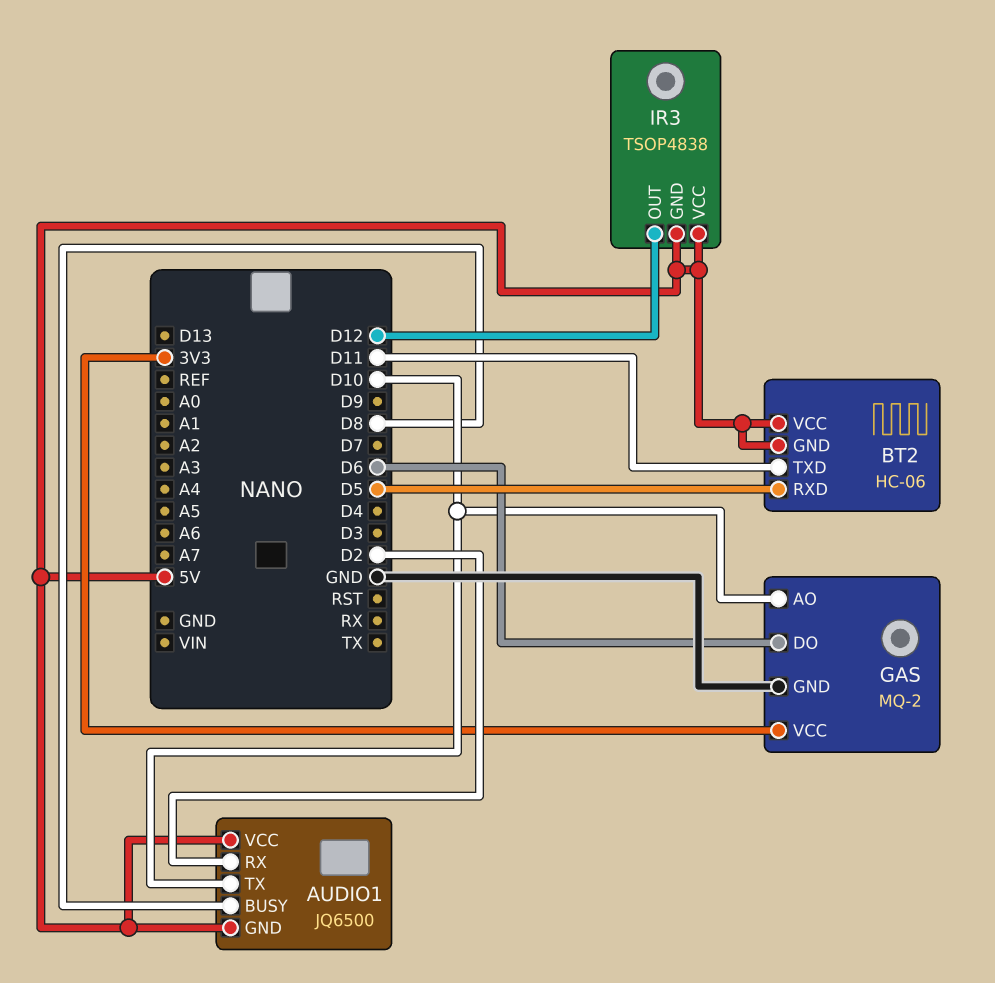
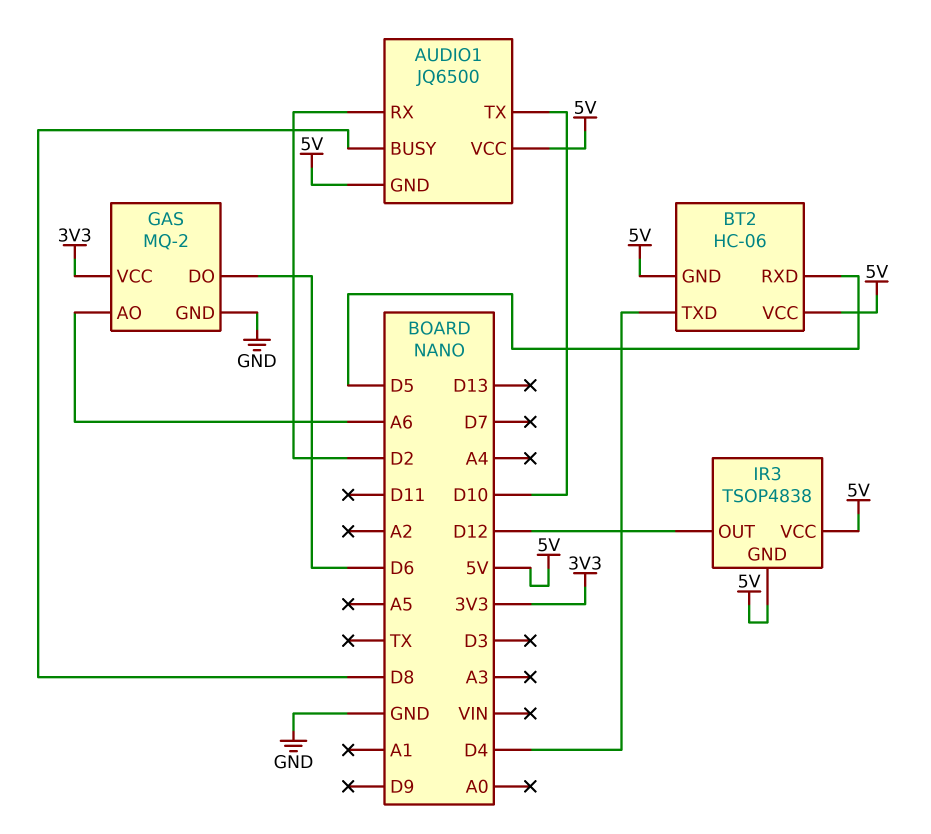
BT2 pin TXD: D11 -> D4
GAS pin AO: D10 -> A6

